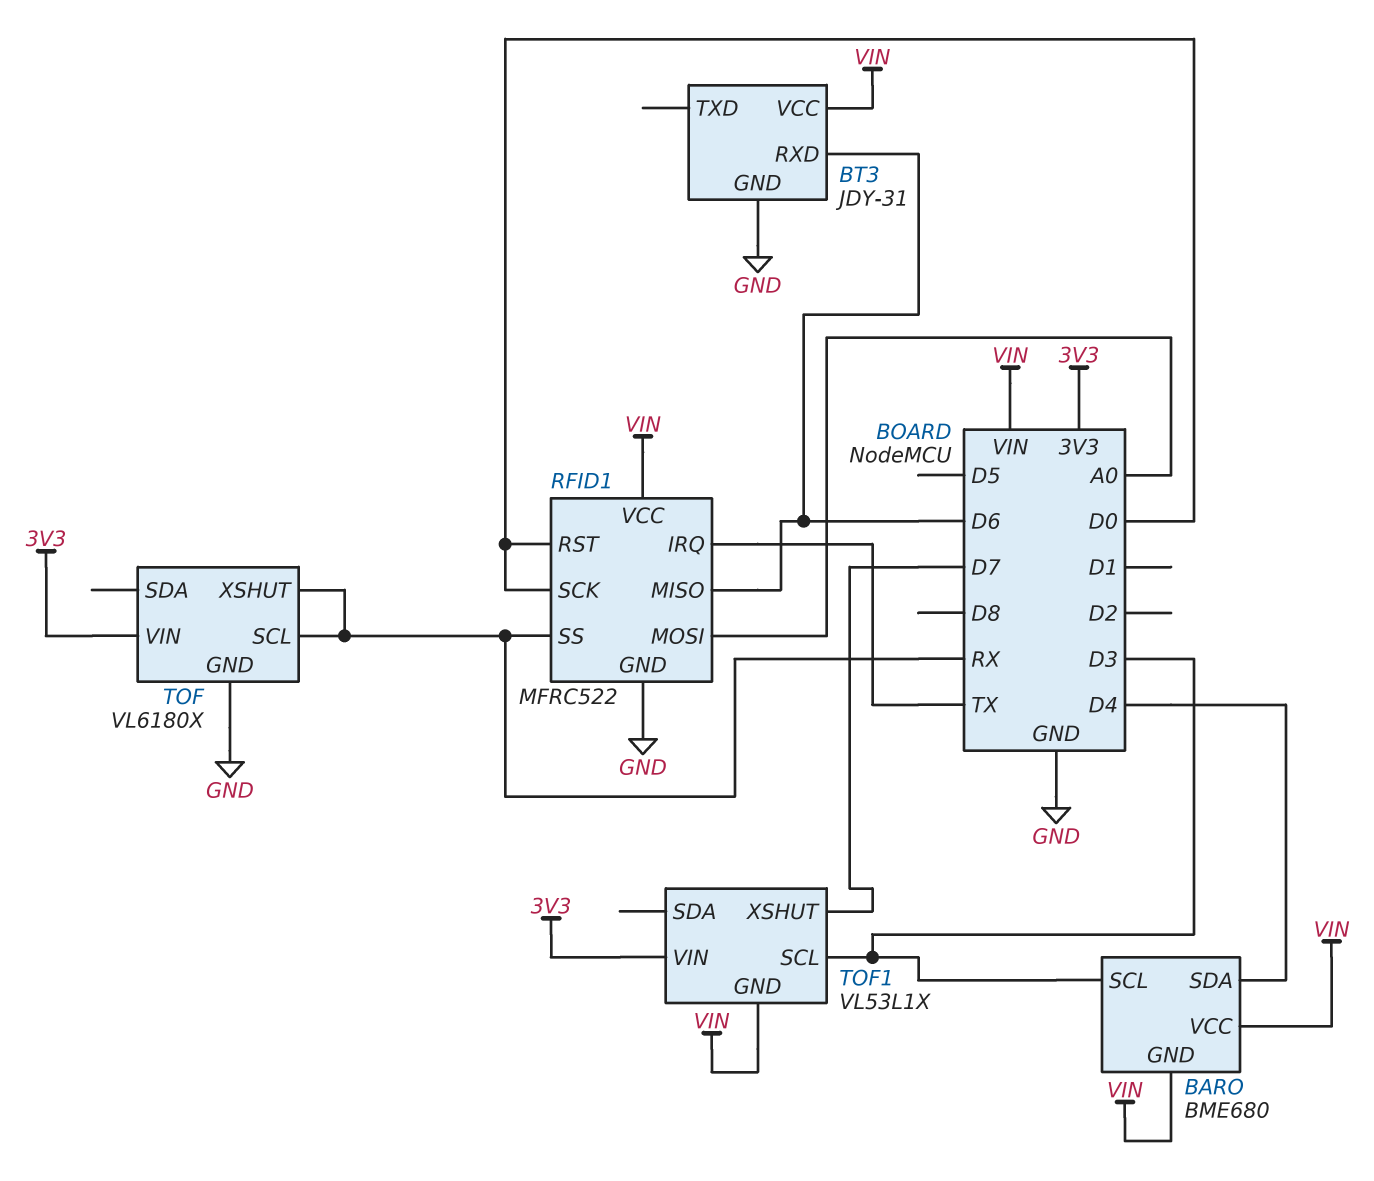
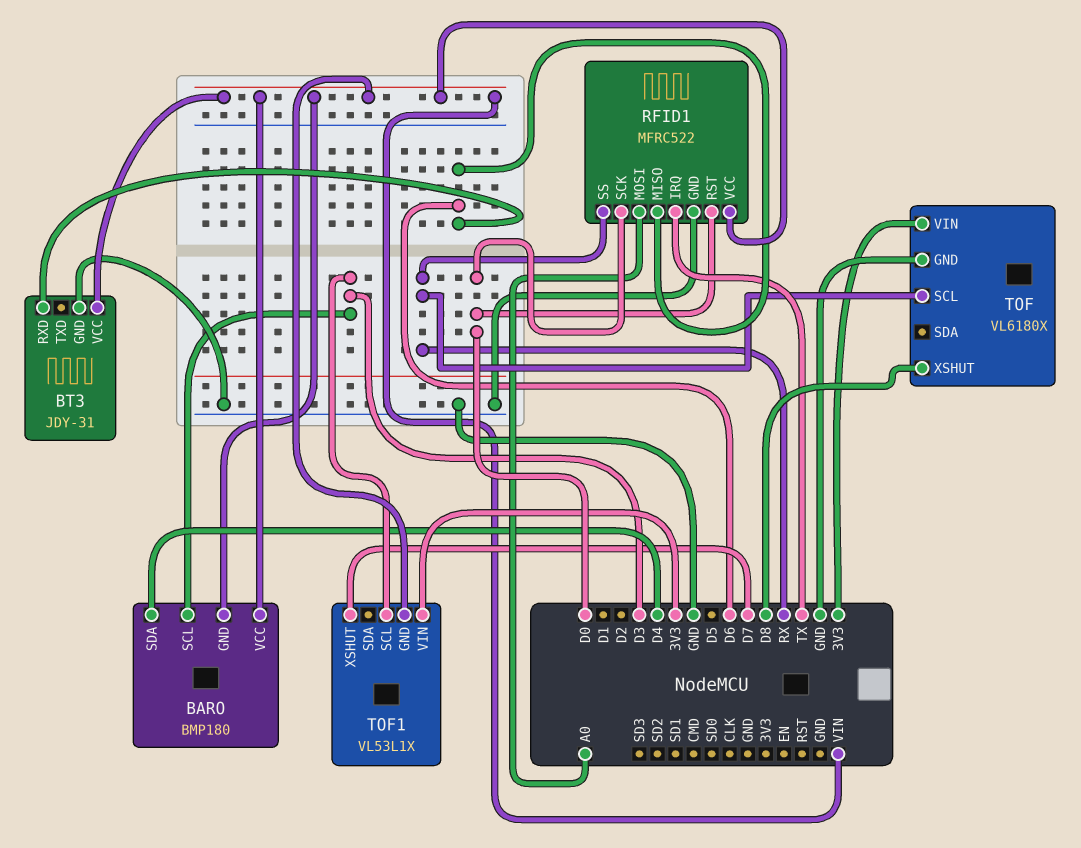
BARO: BME680 -> BMP180
TOF pin XSHUT: RX -> D8

